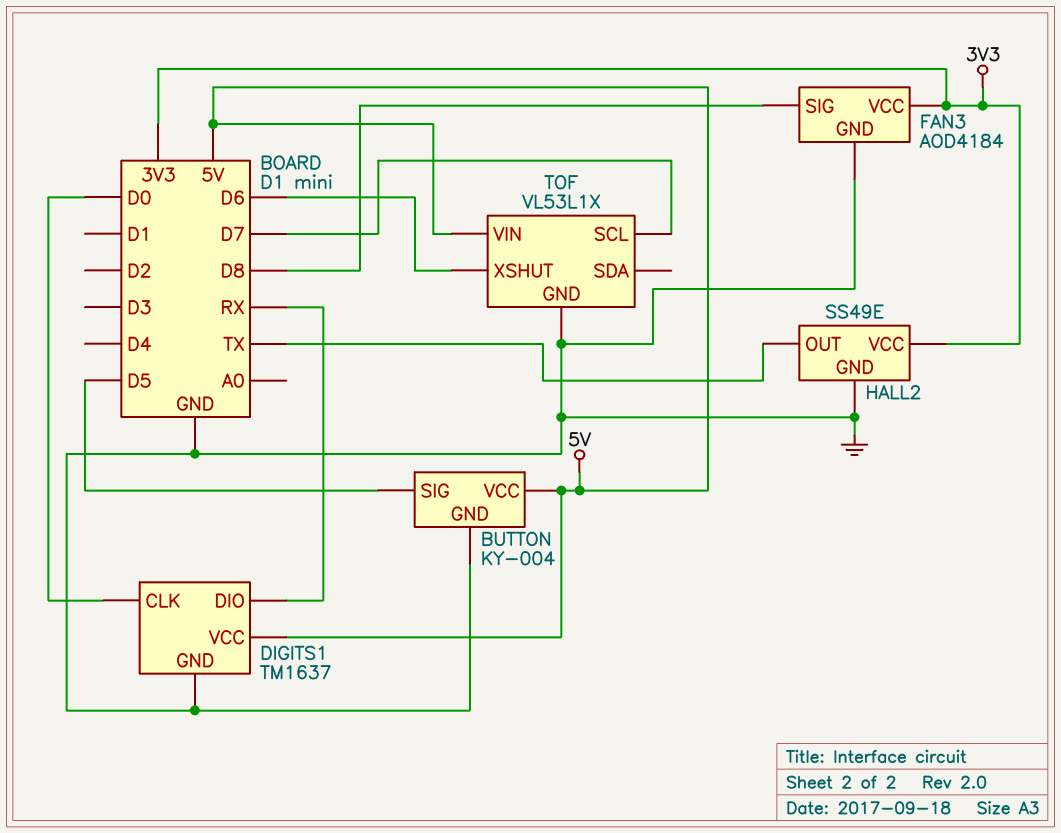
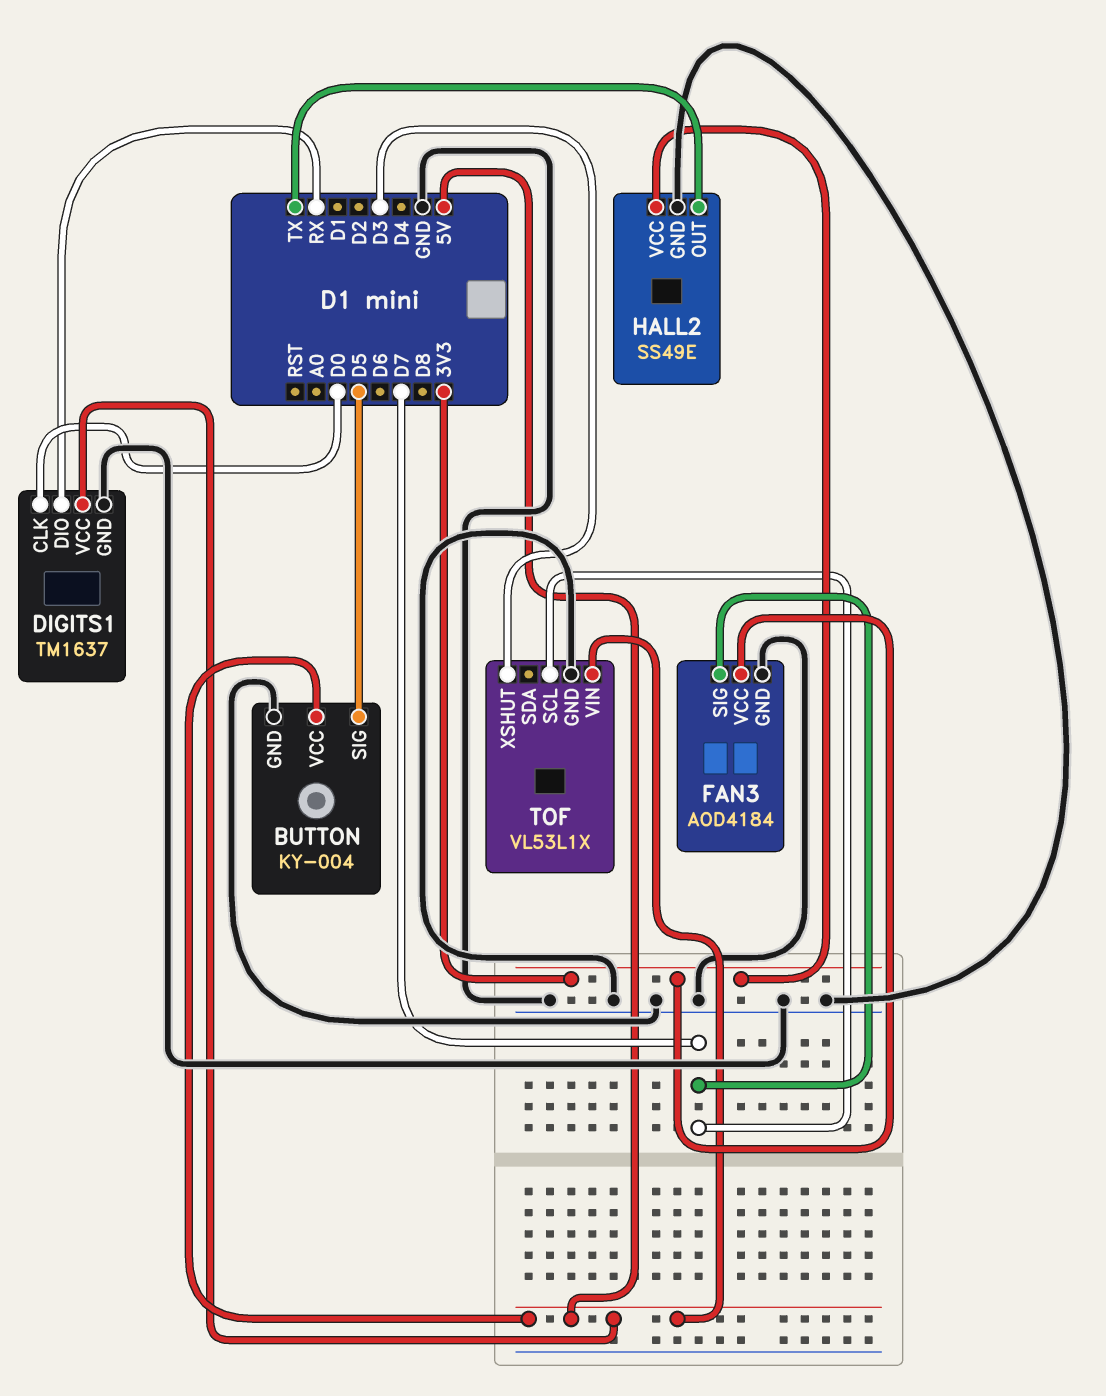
FAN3 pin SIG: D8 -> D7
TOF pin XSHUT: D6 -> D3

